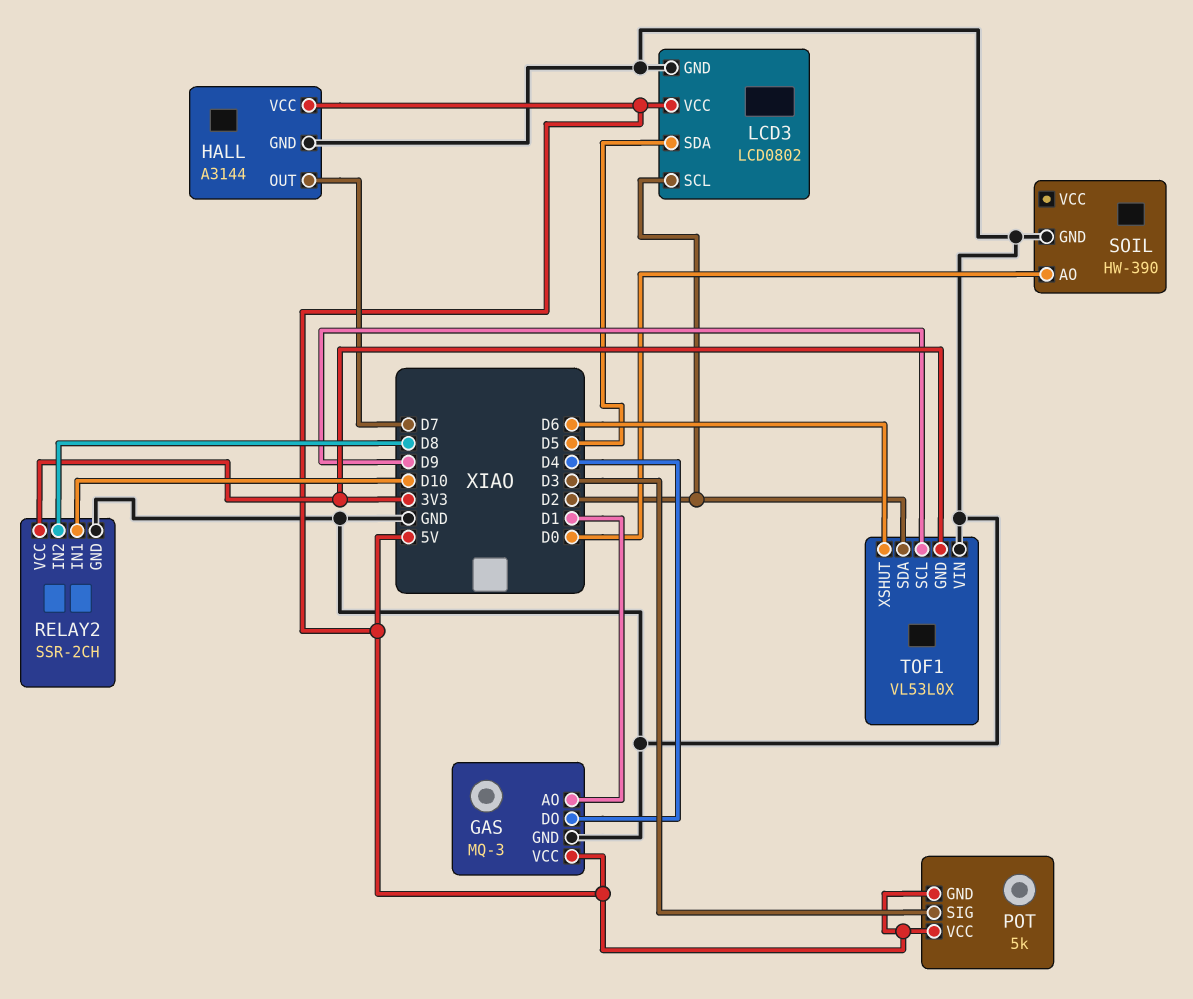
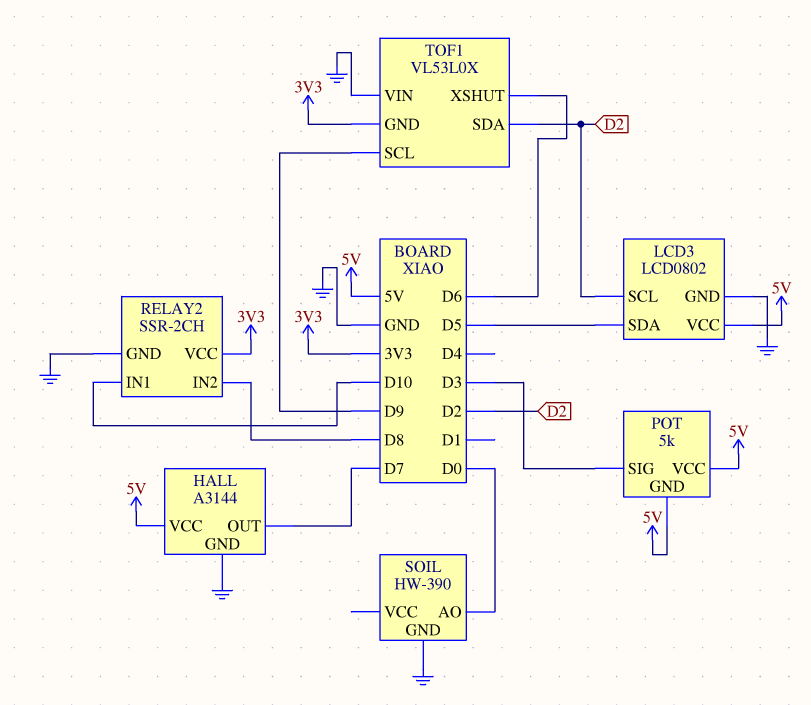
GAS: MQ-3 -> none
GAS pin AO: D1 -> none
GAS pin DO: D4 -> none
GAS pin GND: GND -> none
GAS pin VCC: 5V -> none

